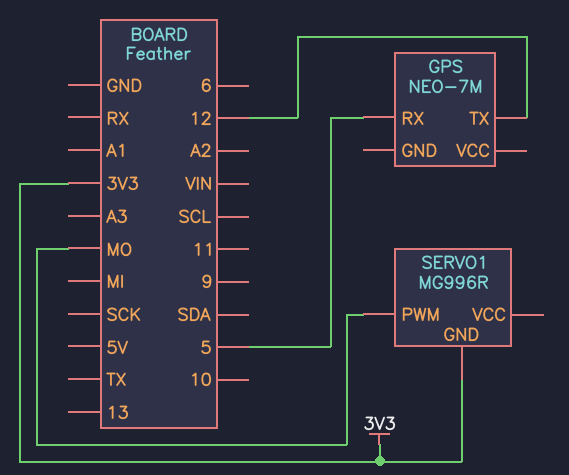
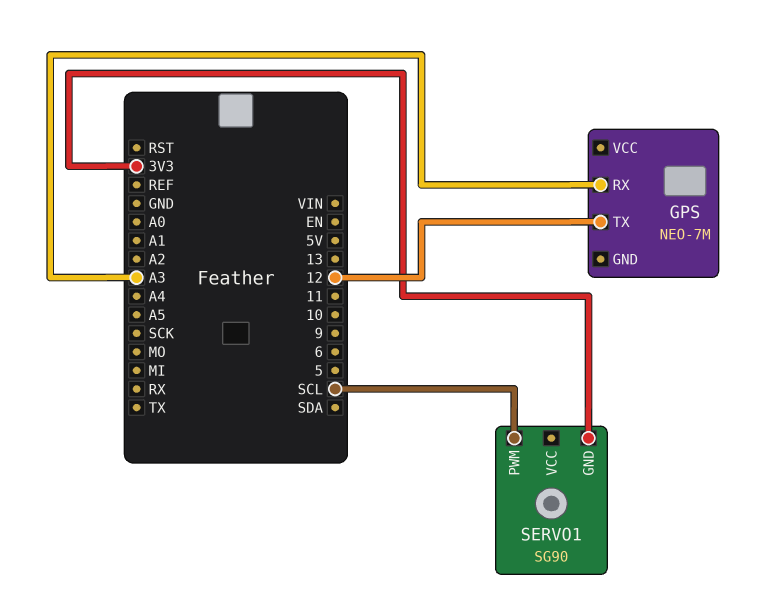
GPS pin RX: 5 -> A3
SERVO1: MG996R -> SG90
SERVO1 pin PWM: MO -> SCL

